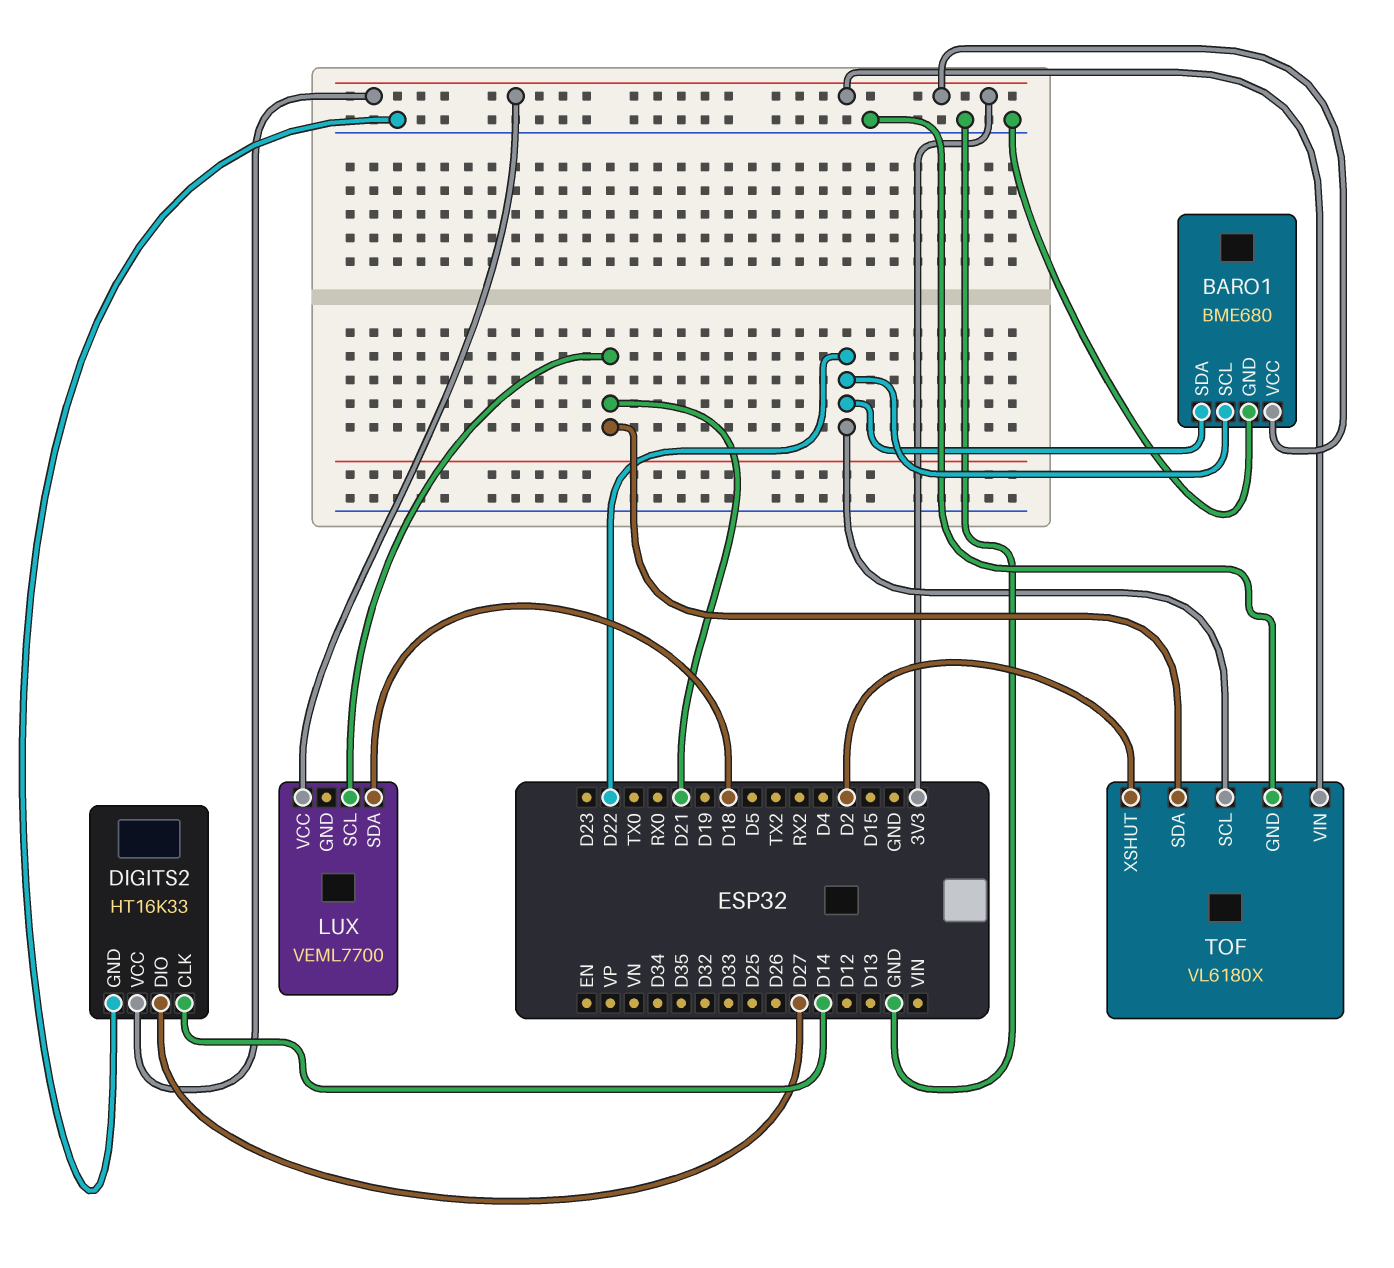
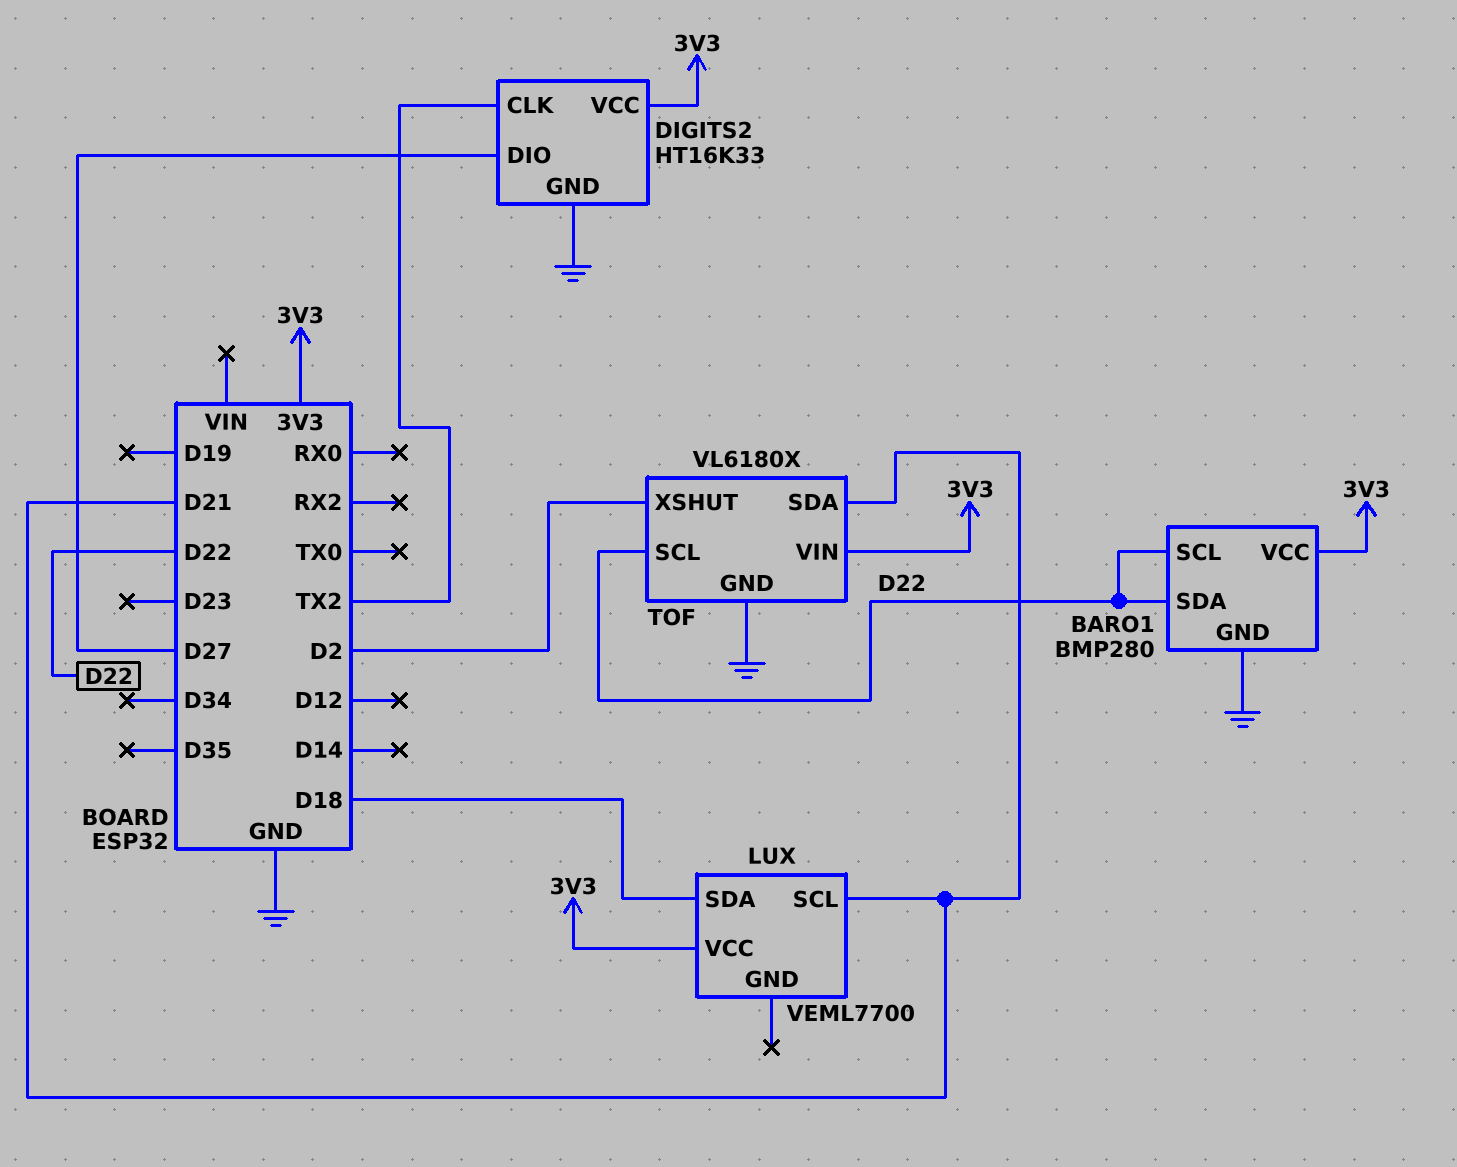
BARO1: BME680 -> BMP280
DIGITS2 pin CLK: D14 -> TX2

